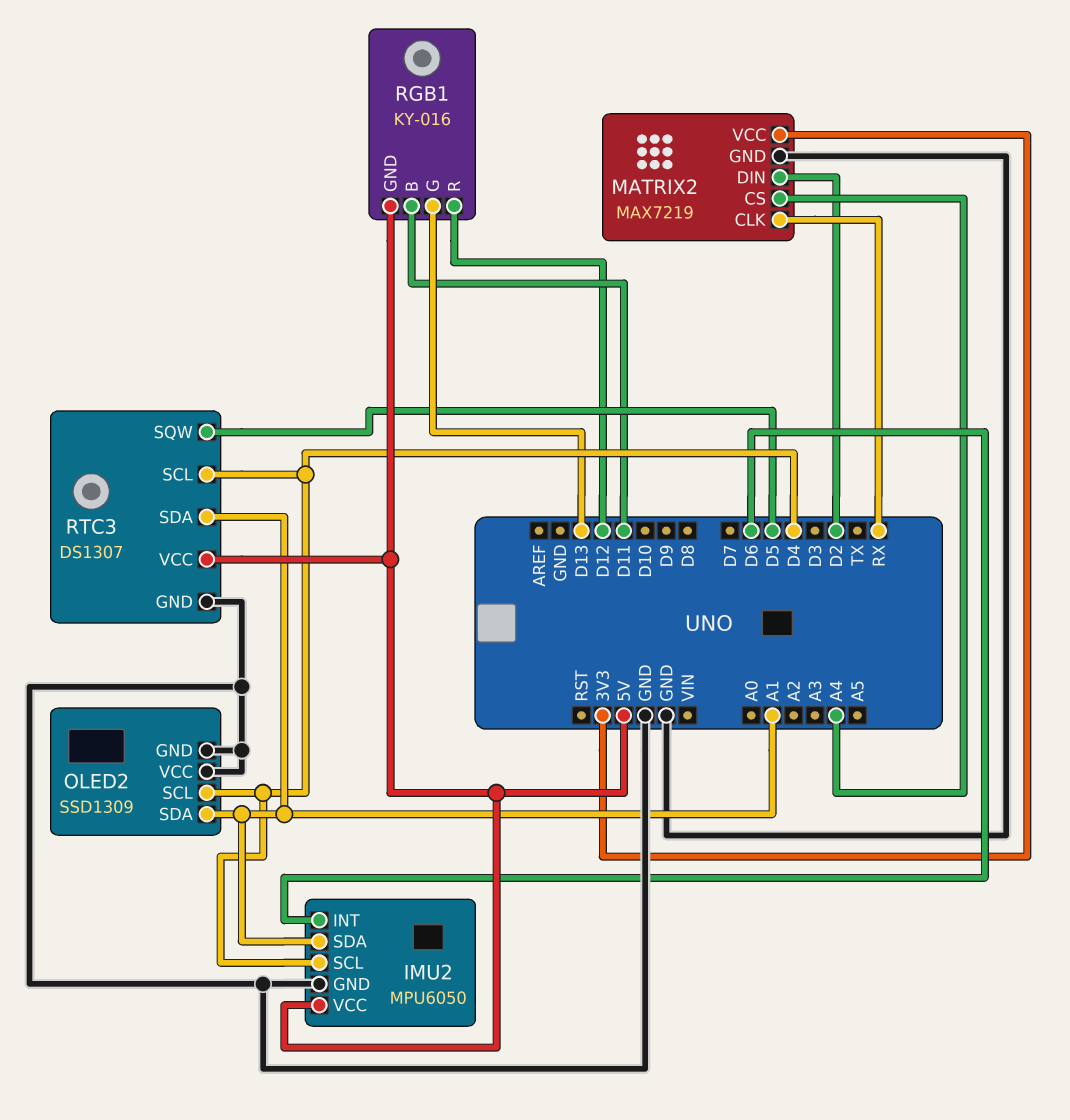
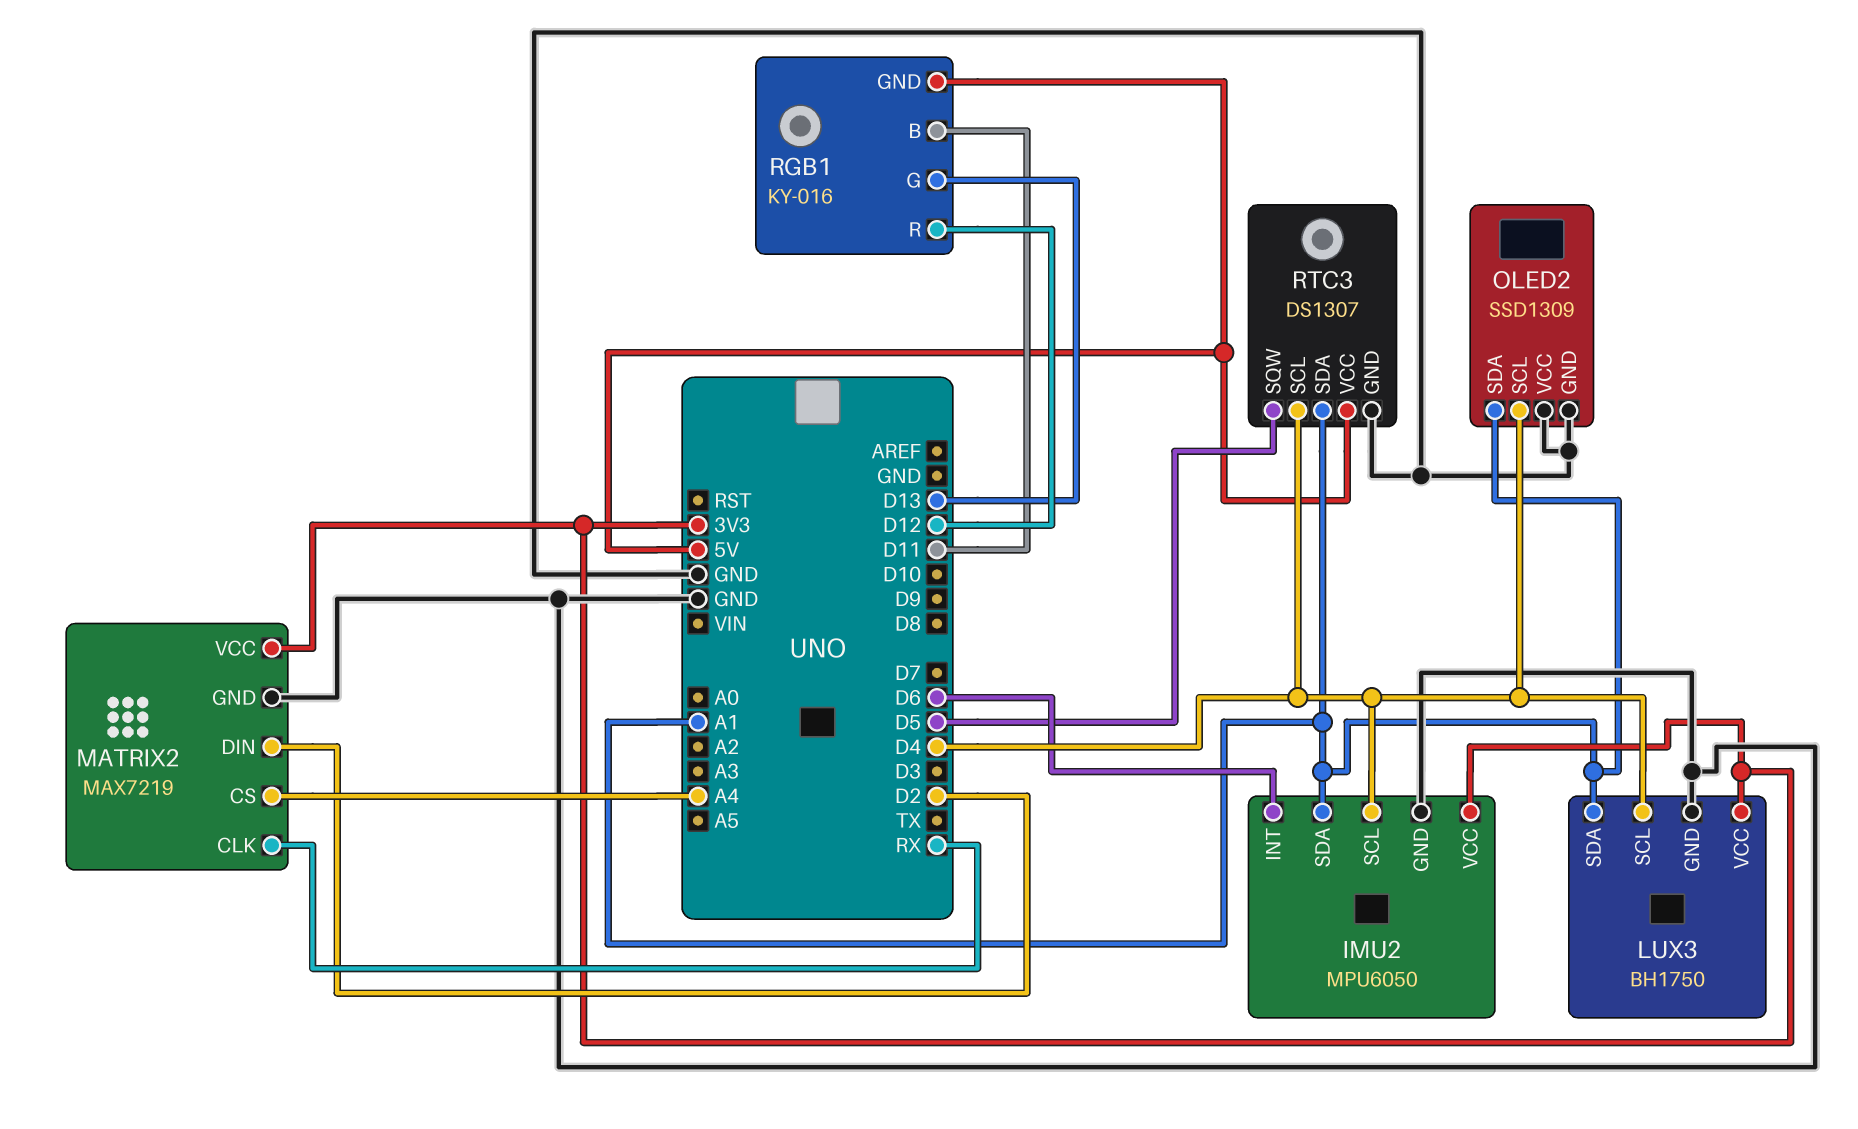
IMU2 pin VCC: 5V -> 3V3
LUX3: none -> BH1750
LUX3 pin GND: none -> GND
LUX3 pin SCL: none -> D4
LUX3 pin SDA: none -> A1
LUX3 pin VCC: none -> 3V3

